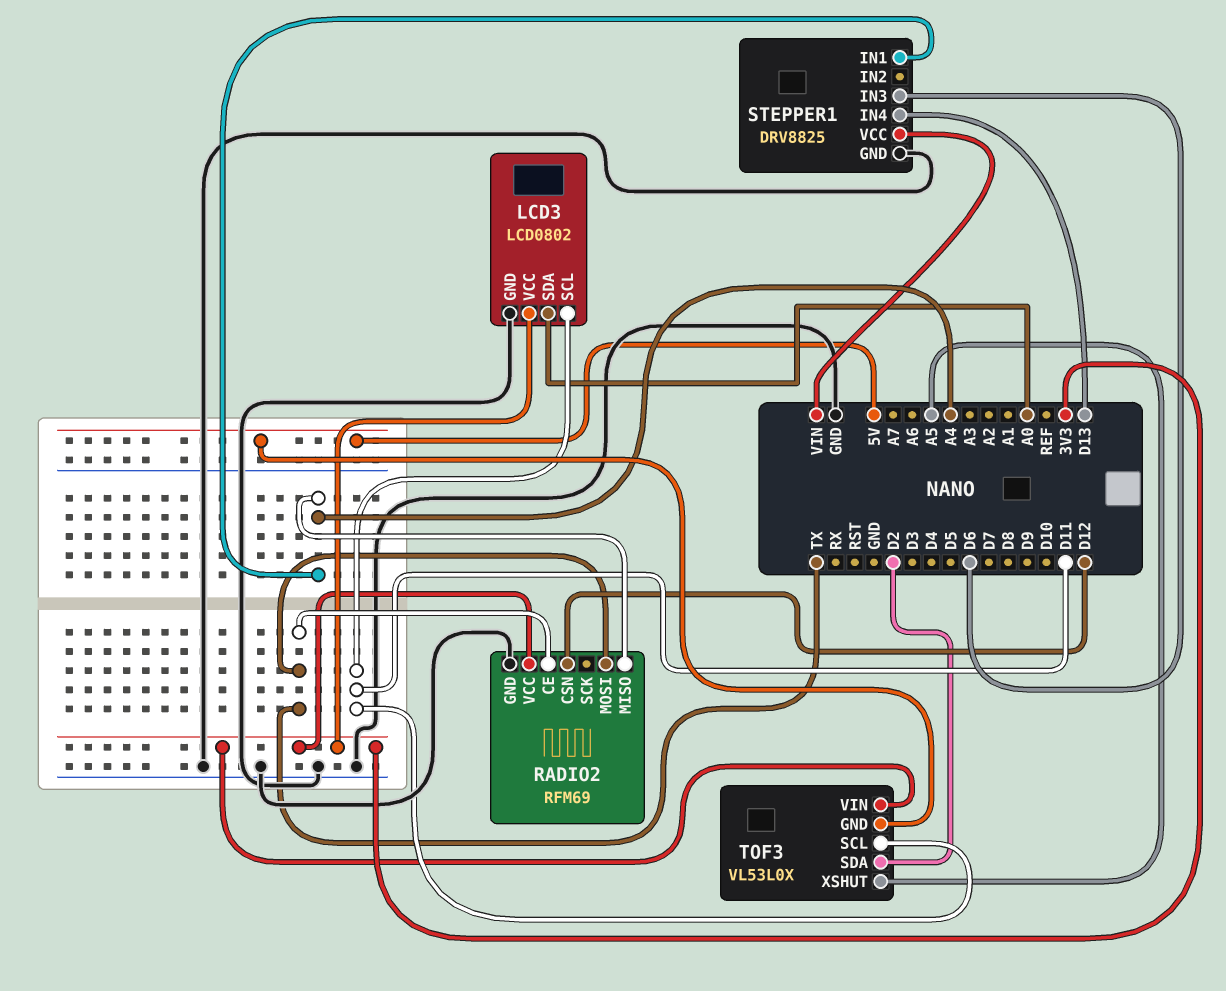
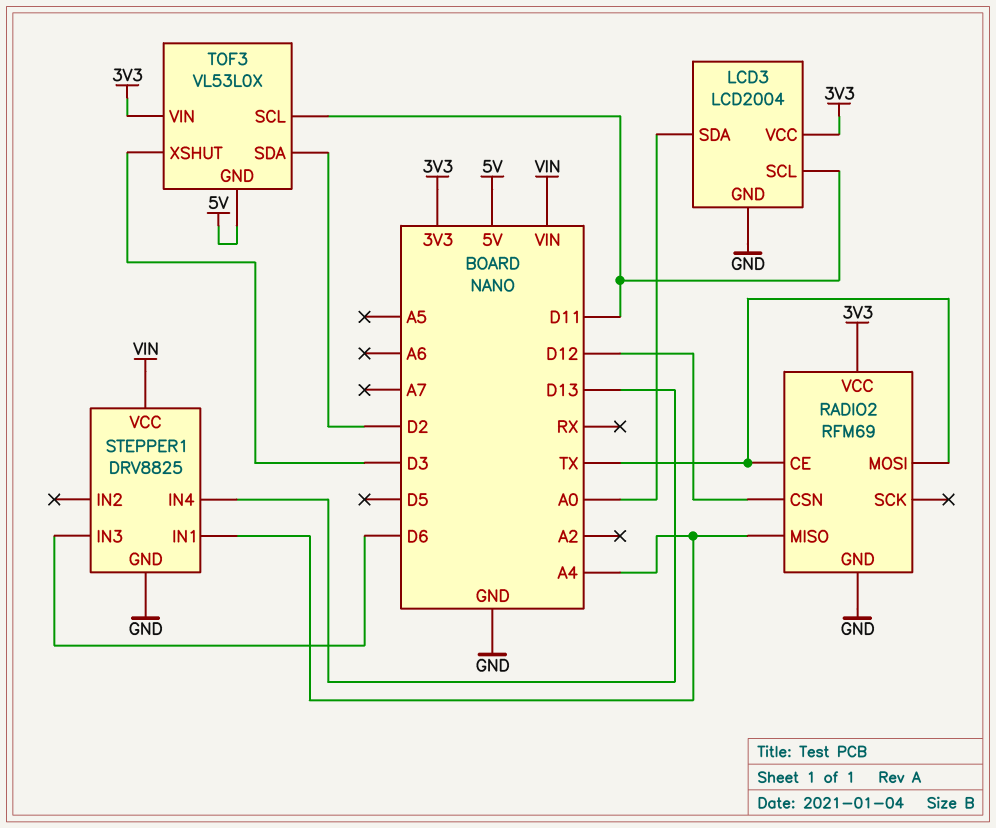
LCD3: LCD0802 -> LCD2004
TOF3 pin XSHUT: A5 -> D3

